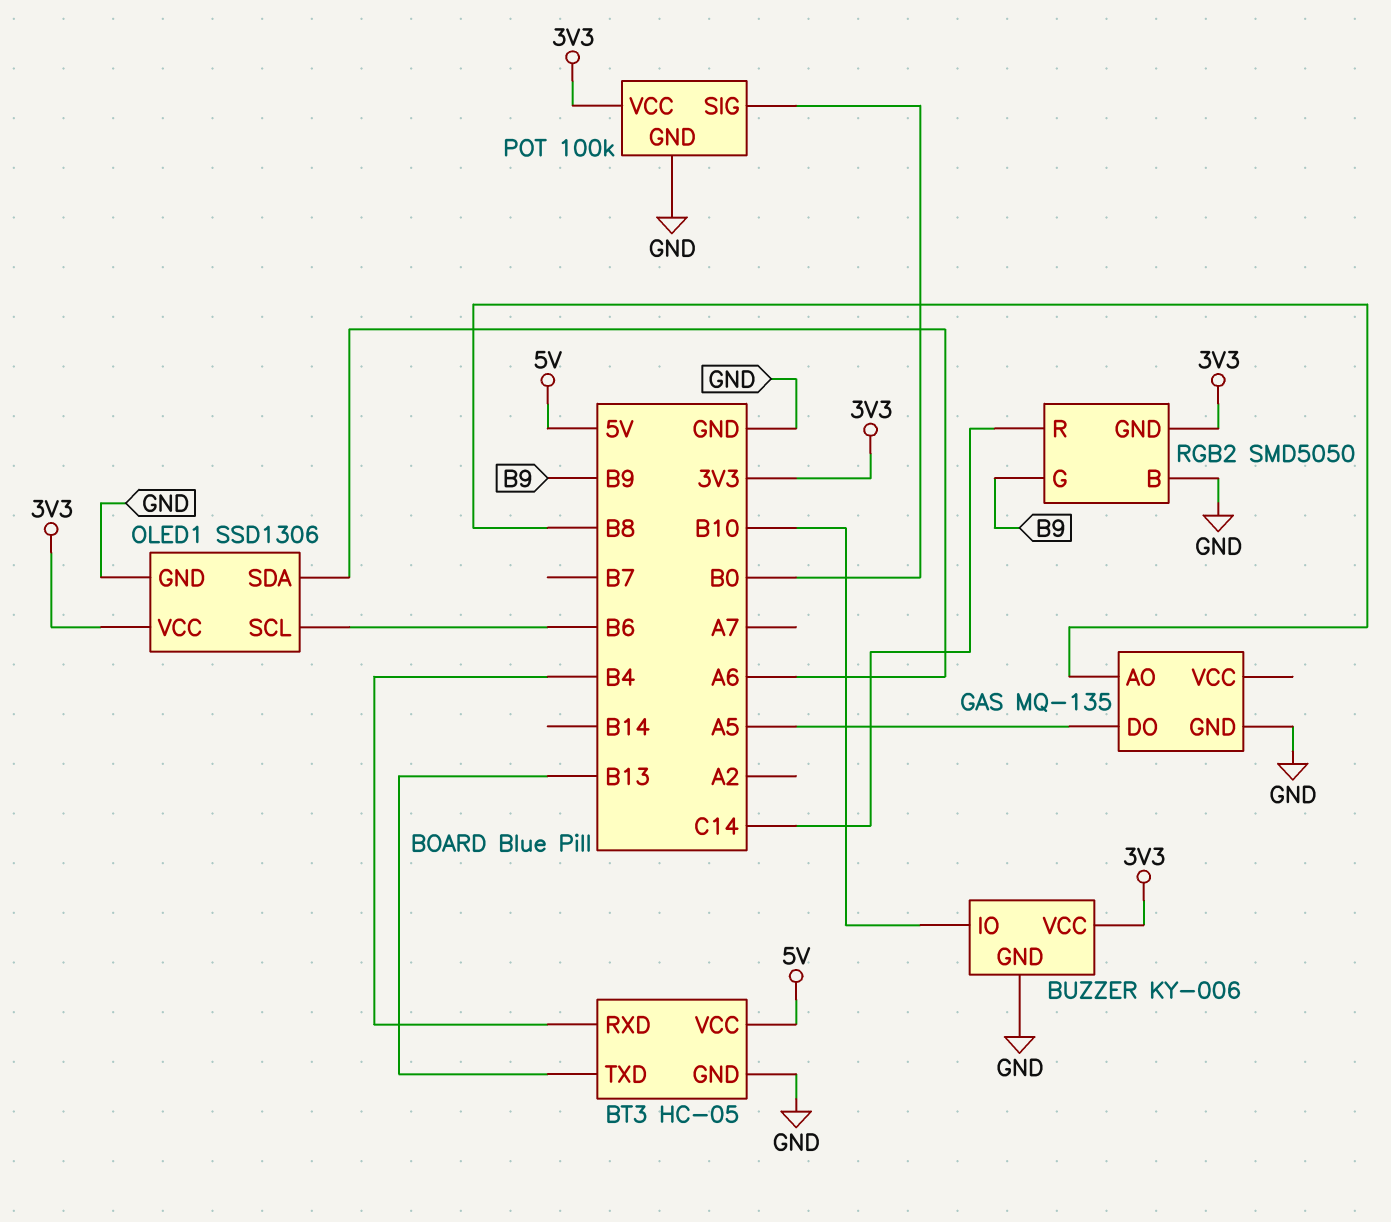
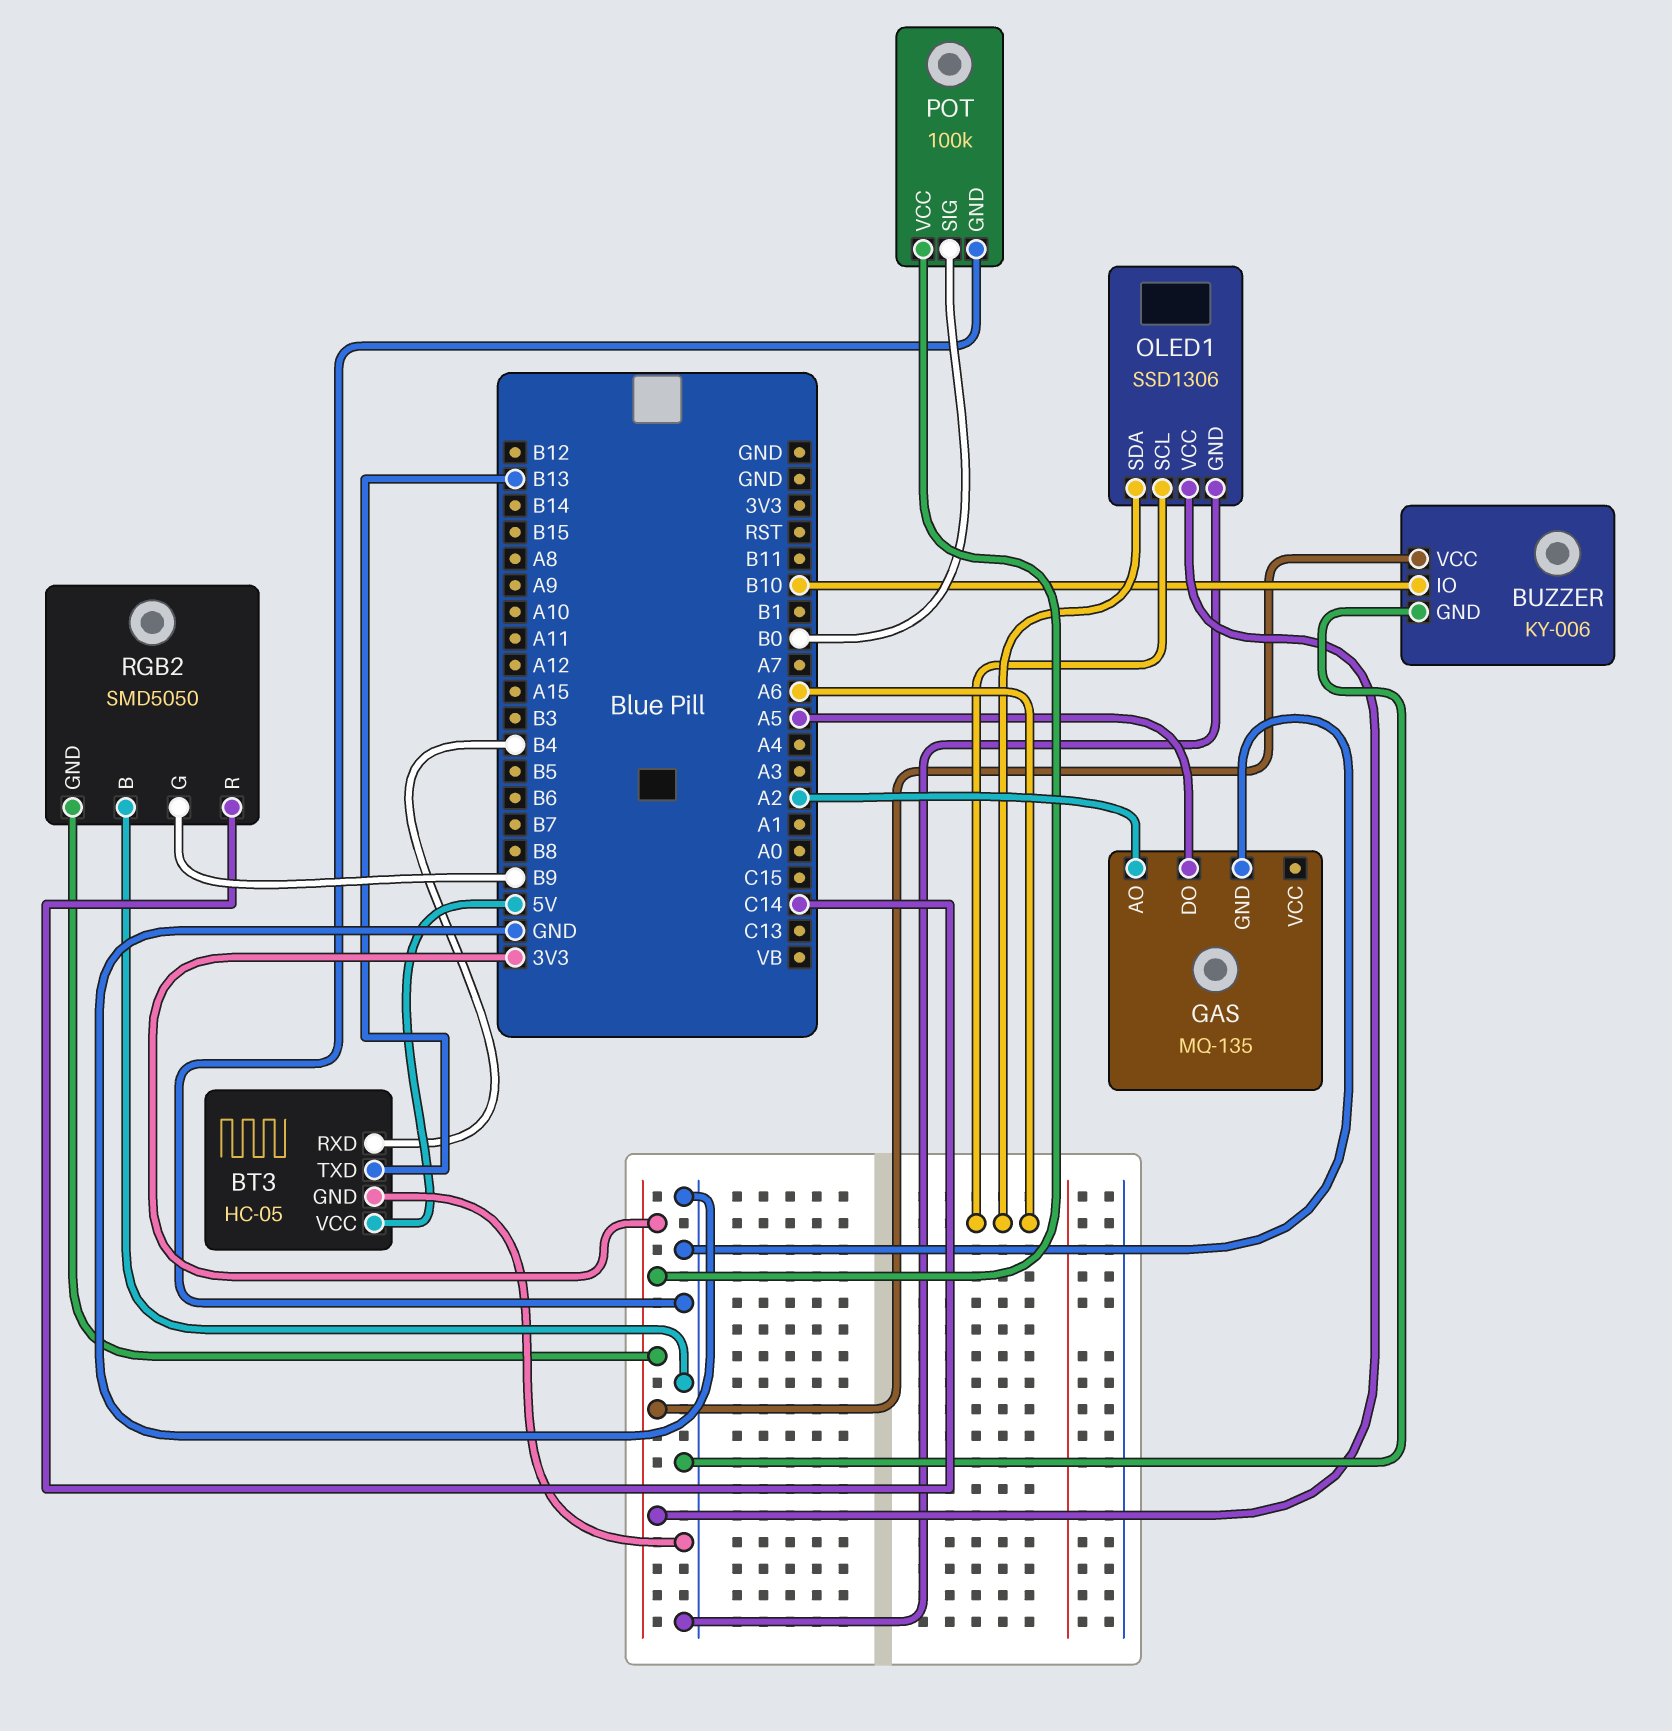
GAS pin AO: B8 -> A2
OLED1 pin SCL: B6 -> A6

